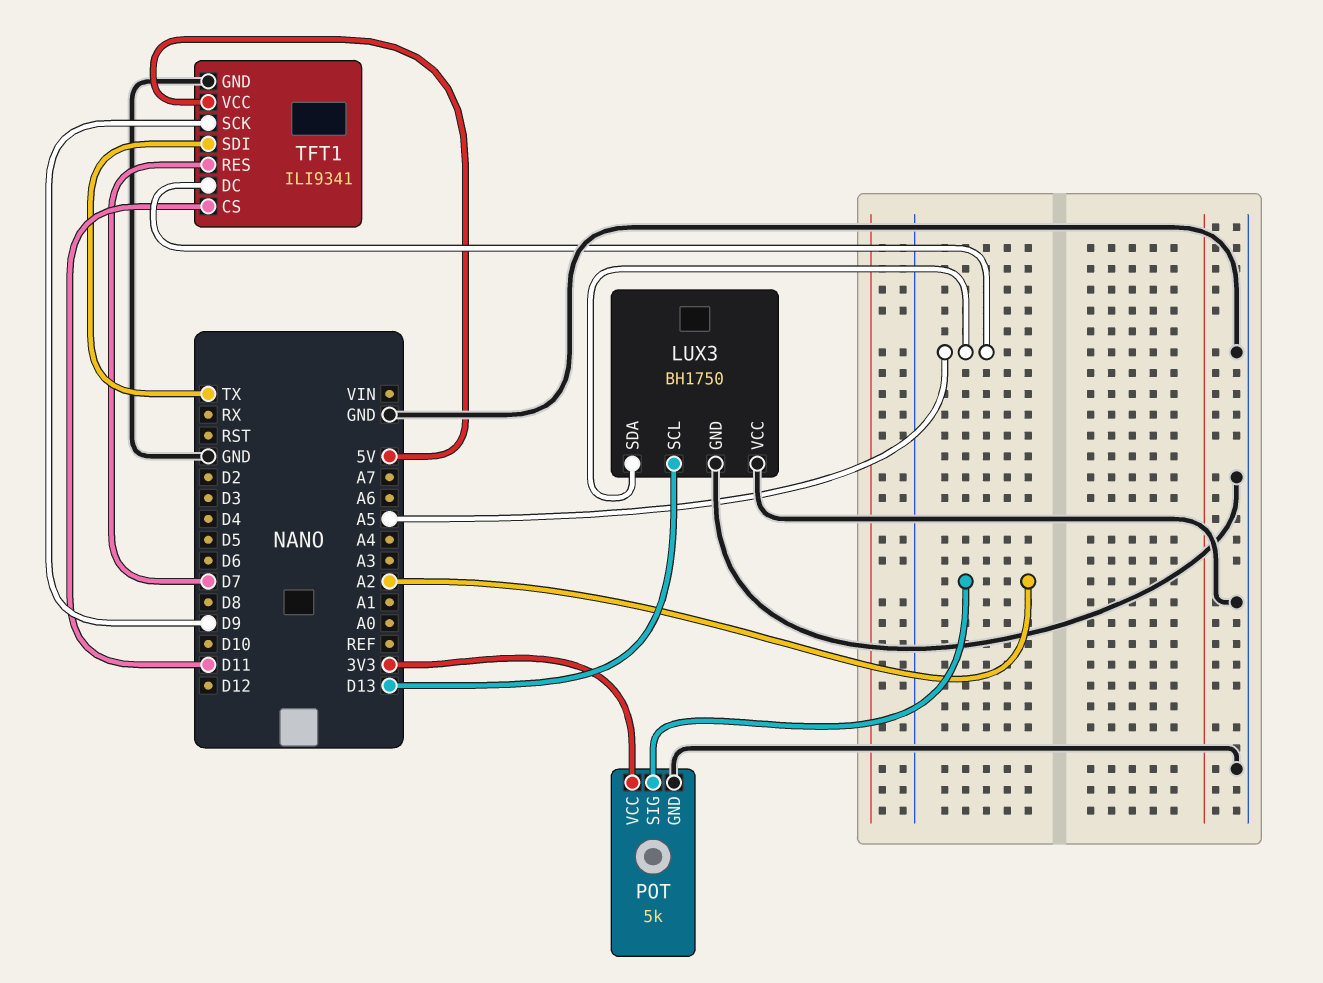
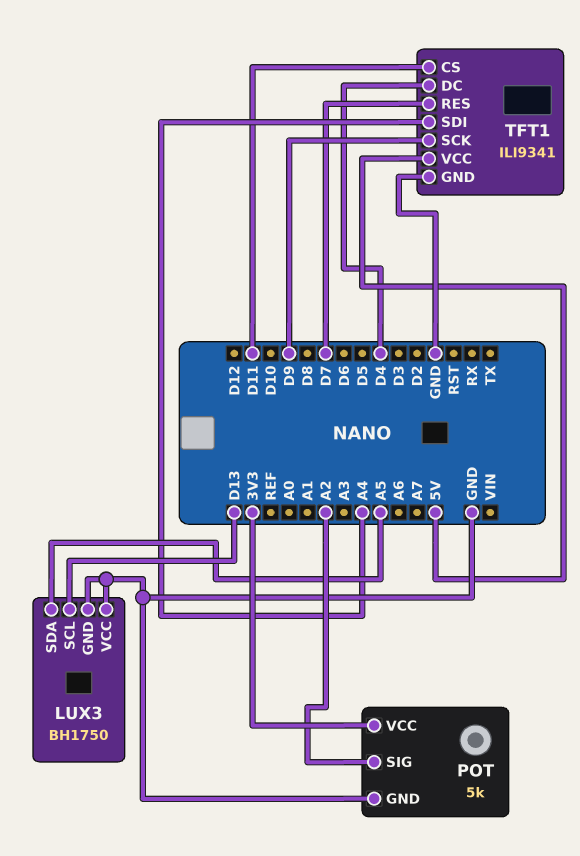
TFT1 pin DC: A5 -> D4
TFT1 pin SDI: TX -> A4

